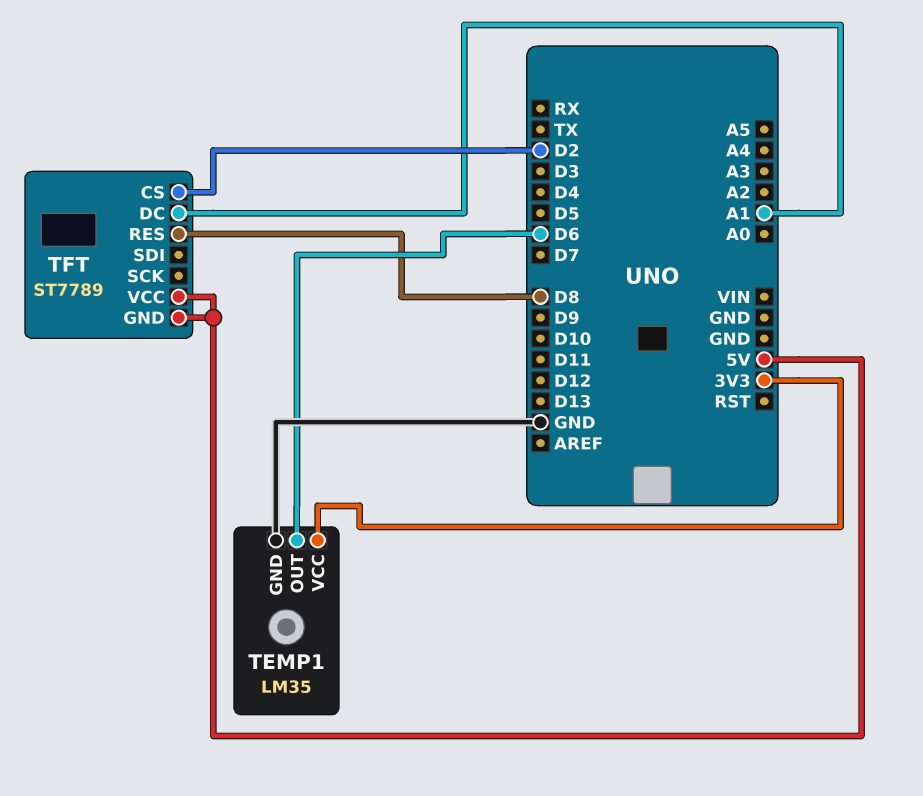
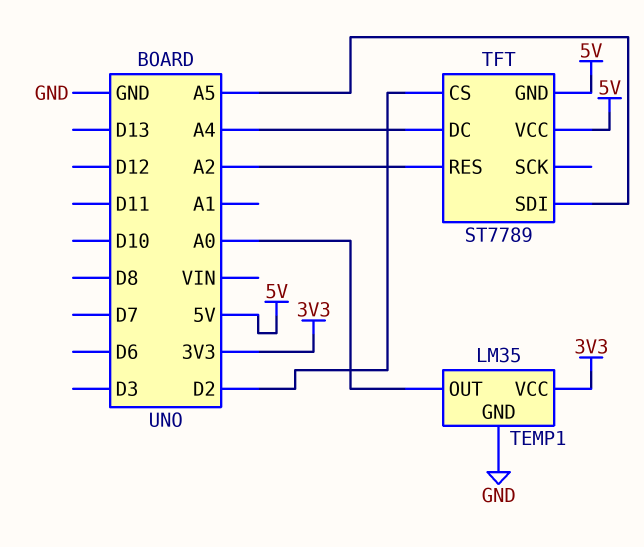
TEMP1 pin OUT: D6 -> A0
TFT pin DC: A1 -> A4
TFT pin RES: D8 -> A2
TFT pin SDI: none -> A5

